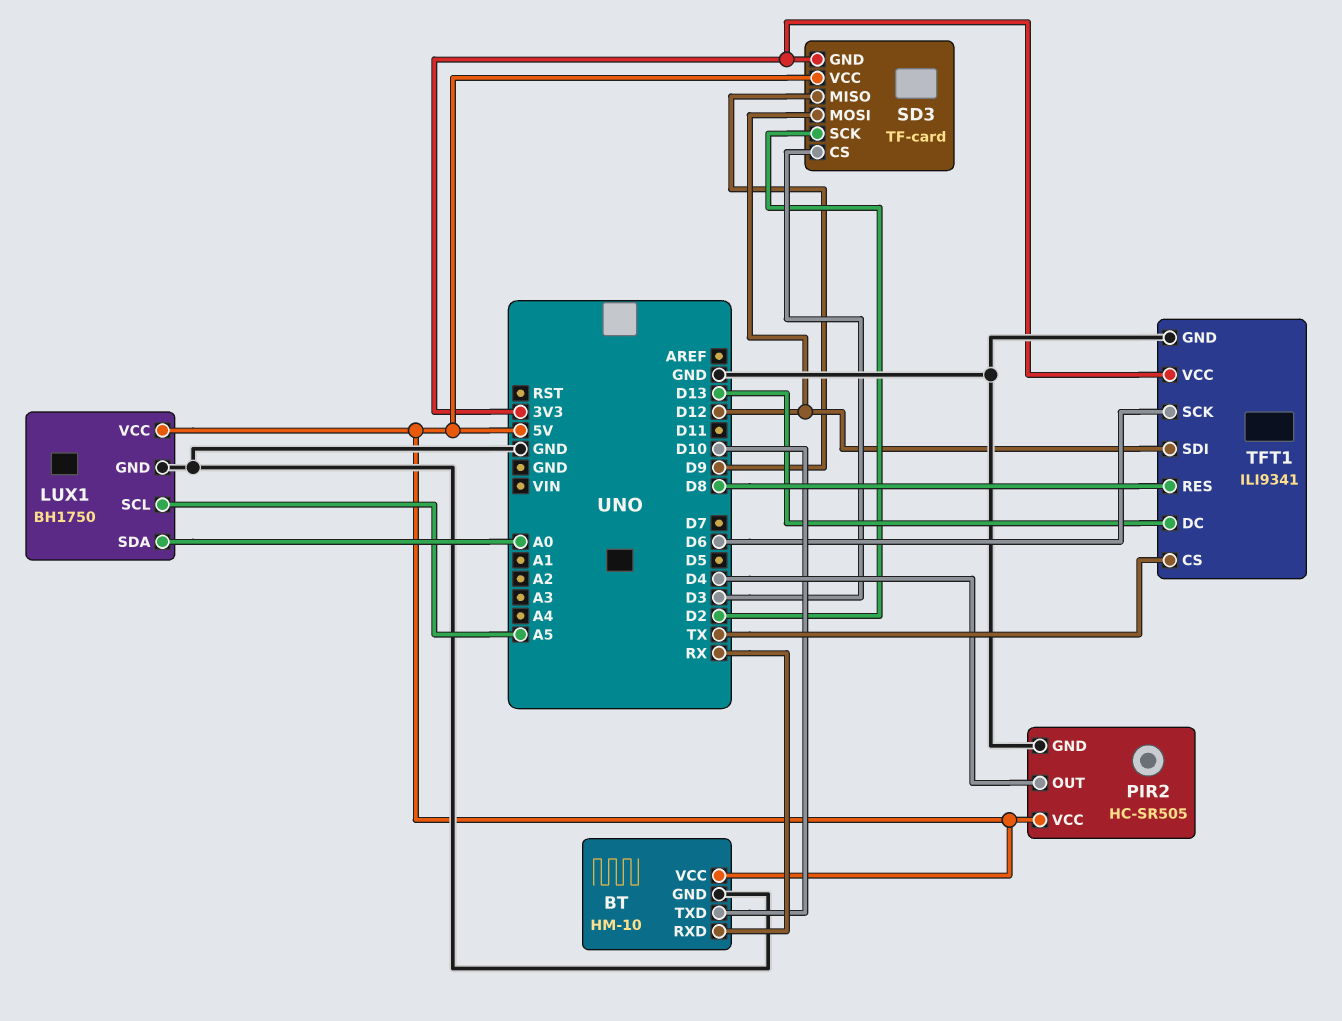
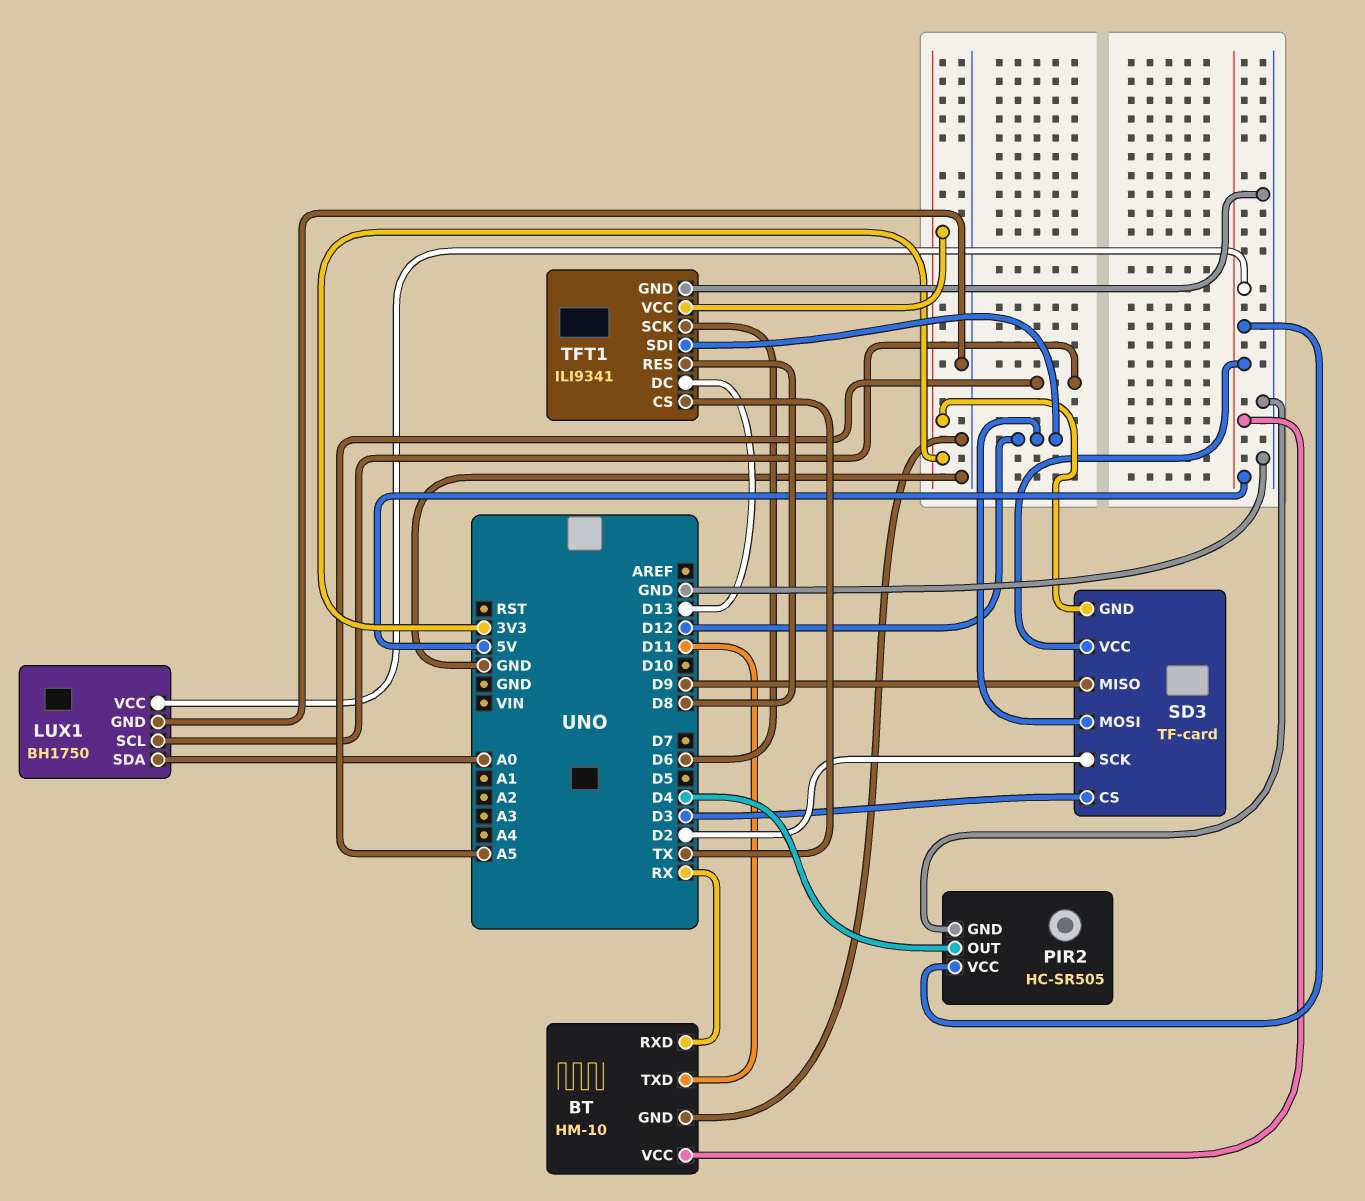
BT pin TXD: D10 -> D11

